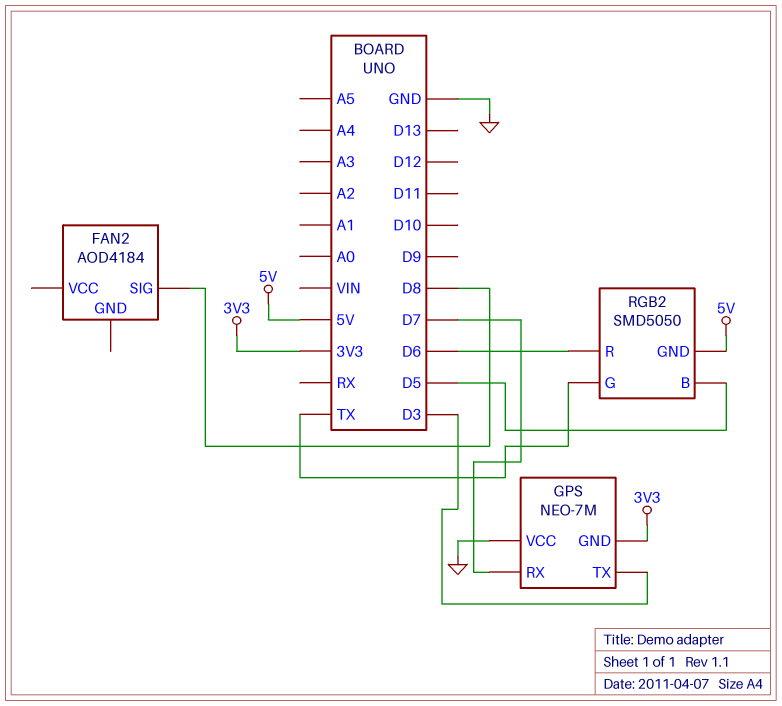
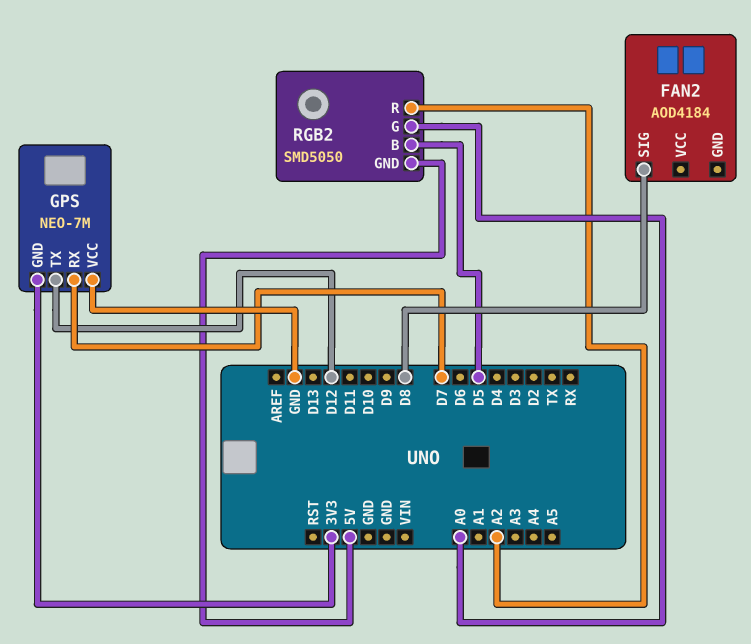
GPS pin TX: D3 -> D12
RGB2 pin G: TX -> A0
RGB2 pin R: D6 -> A2

